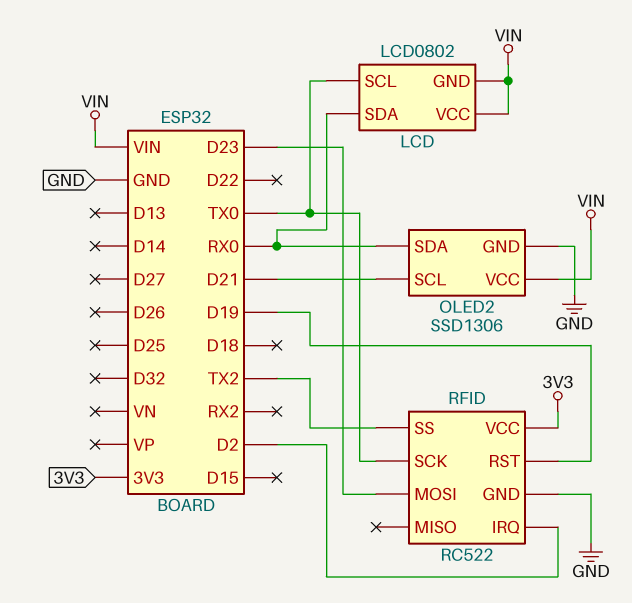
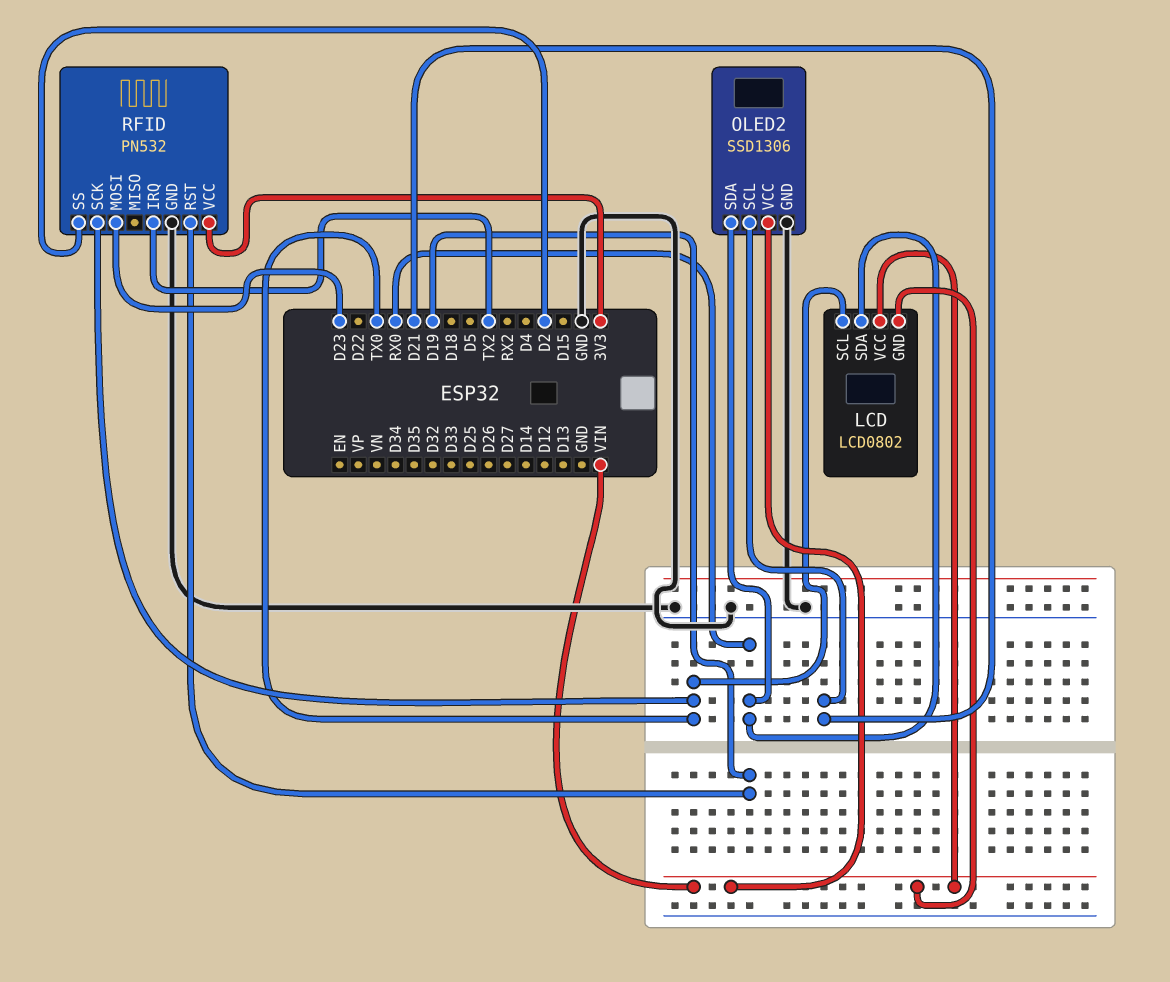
RFID: RC522 -> PN532
RFID pin IRQ: D2 -> TX2
RFID pin SS: TX2 -> D2

